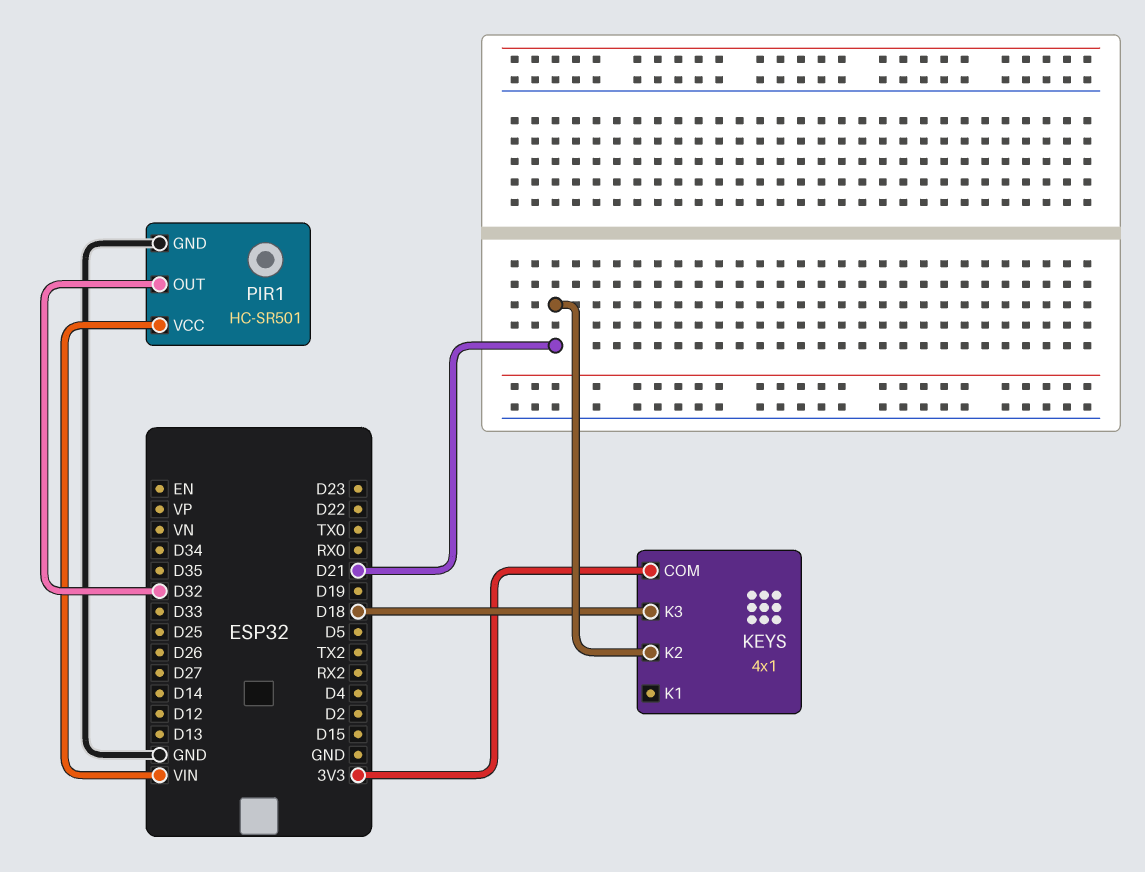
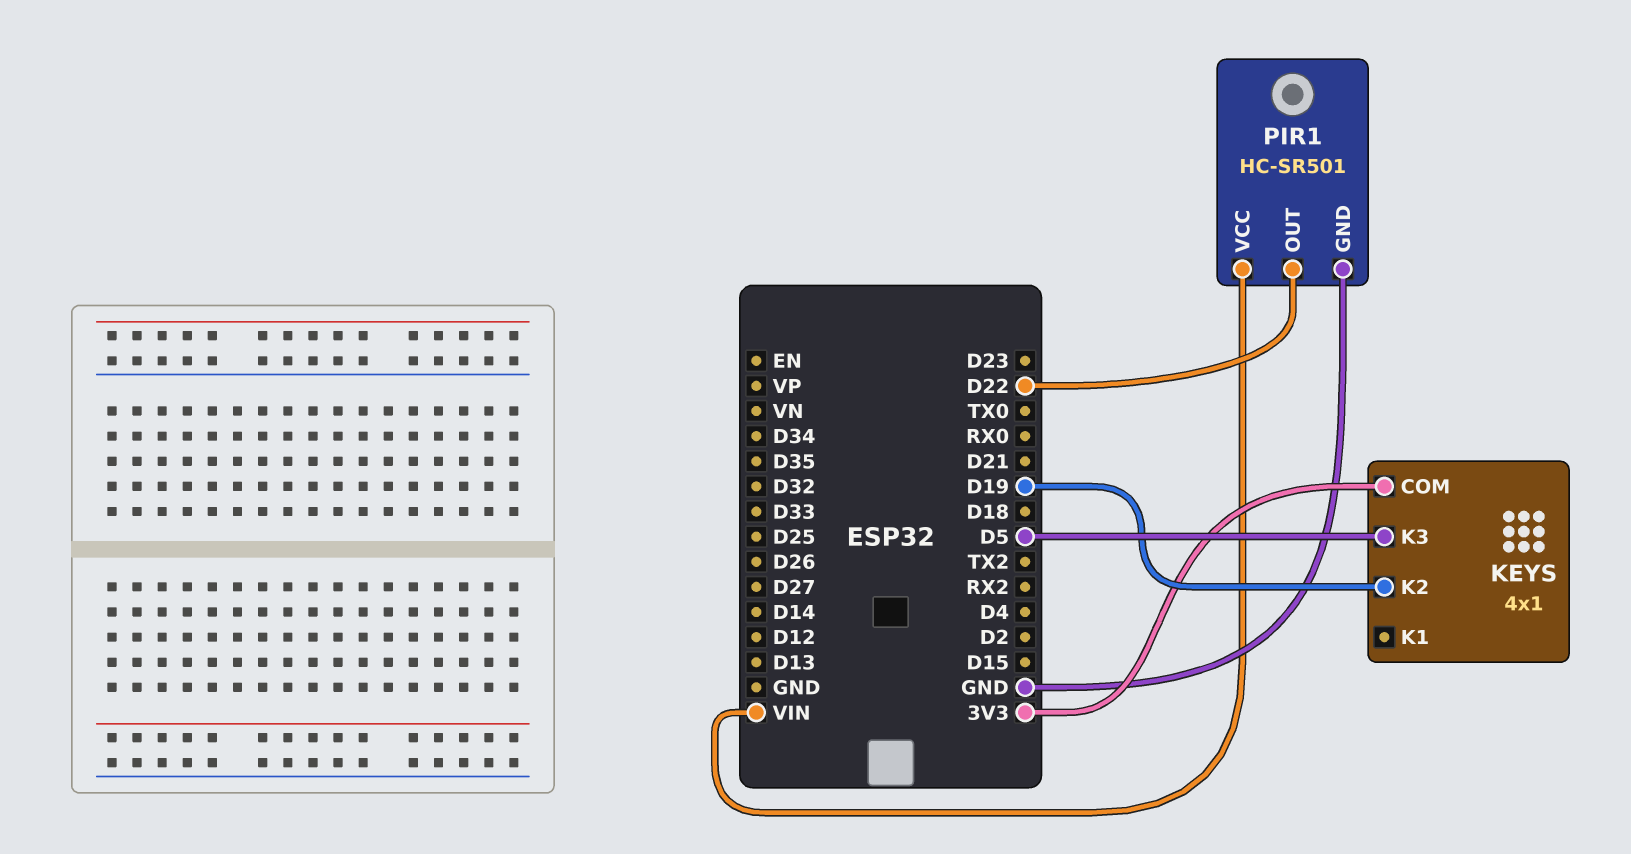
KEYS pin K2: D21 -> D19
KEYS pin K3: D18 -> D5
PIR1 pin OUT: D32 -> D22

